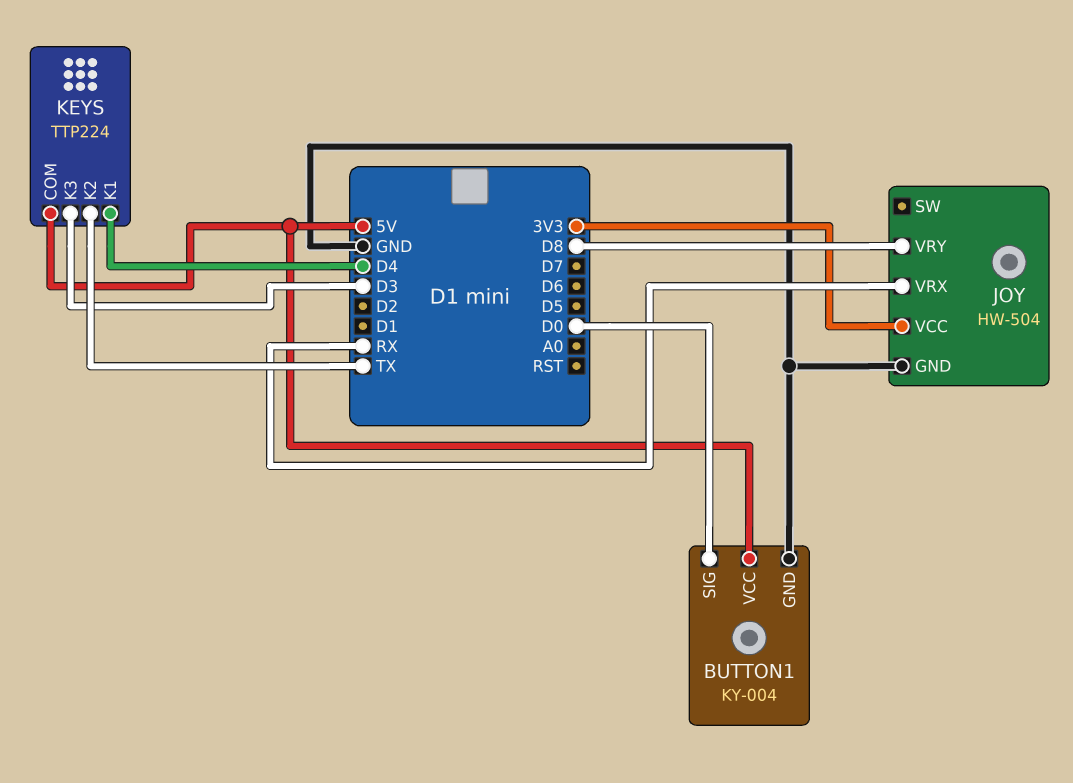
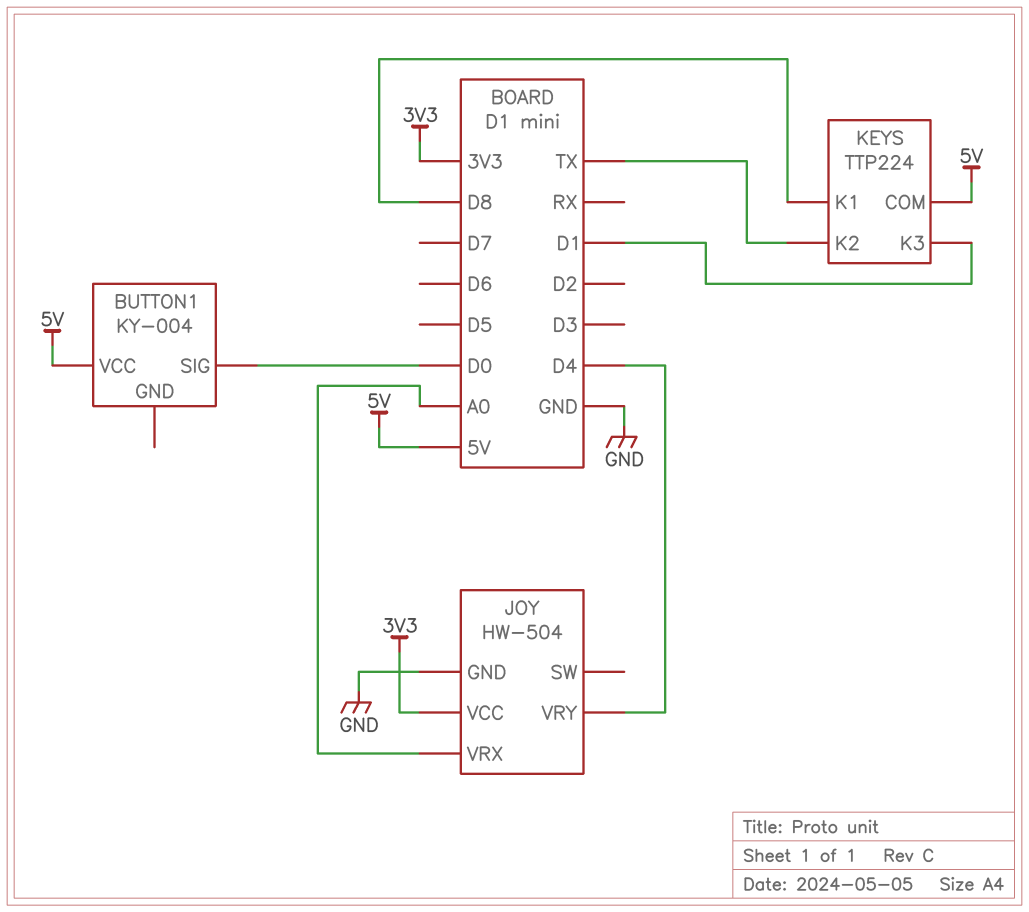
BUTTON1 pin GND: GND -> none
JOY pin VRX: RX -> A0
JOY pin VRY: D8 -> D4
KEYS pin K1: D4 -> D8
KEYS pin K3: D3 -> D1

